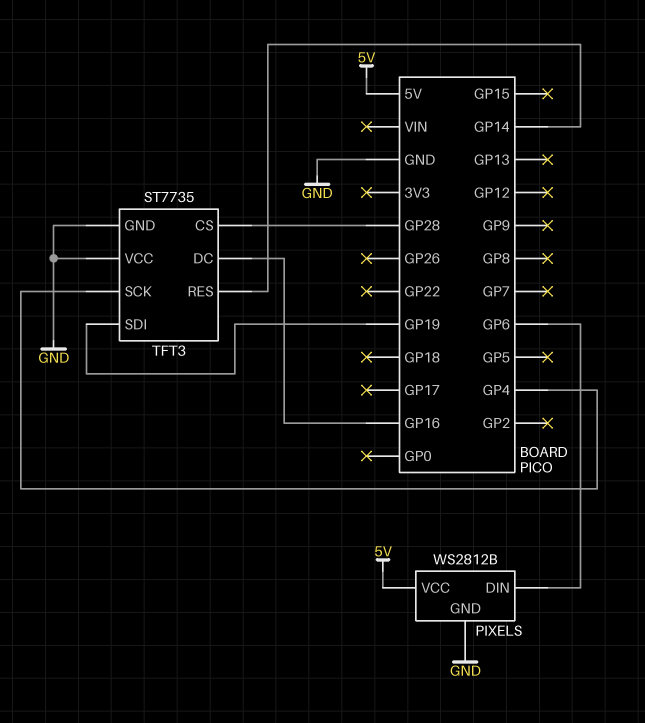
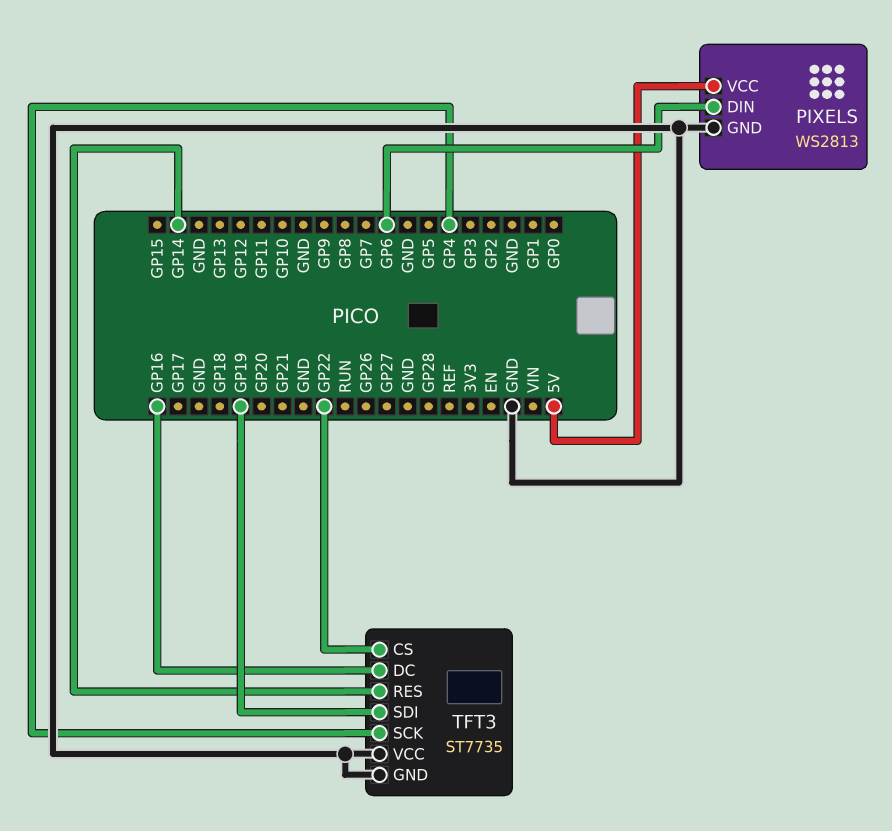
PIXELS: WS2812B -> WS2813
TFT3 pin CS: GP28 -> GP22

